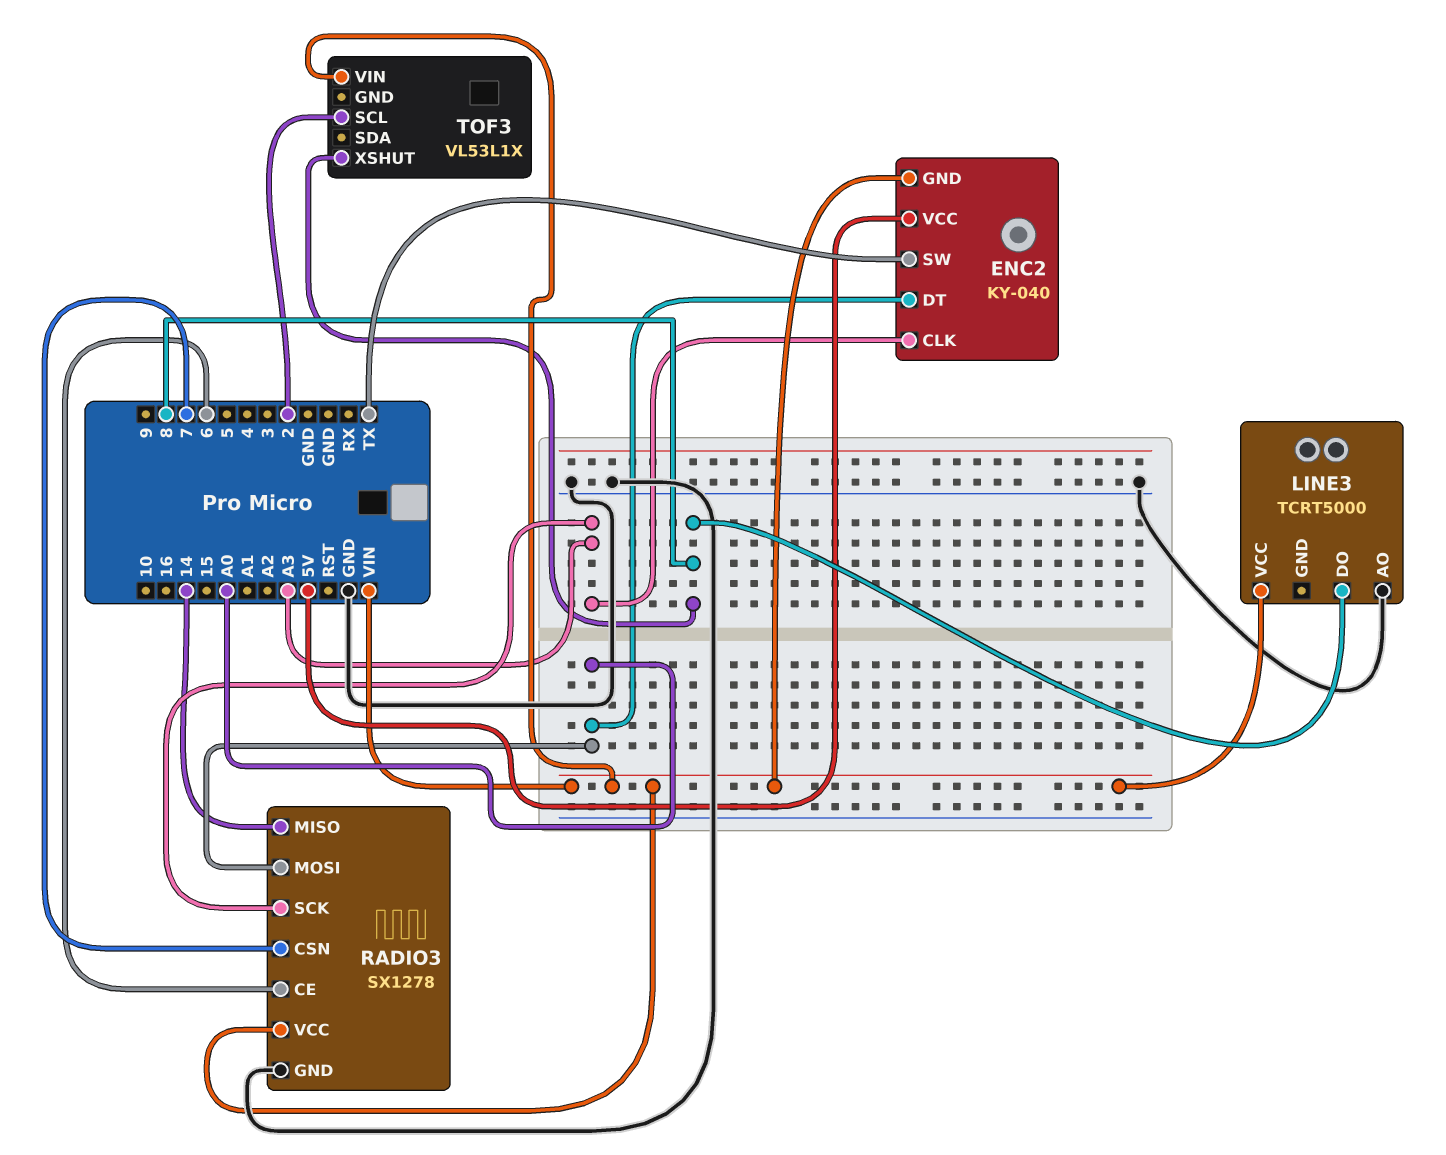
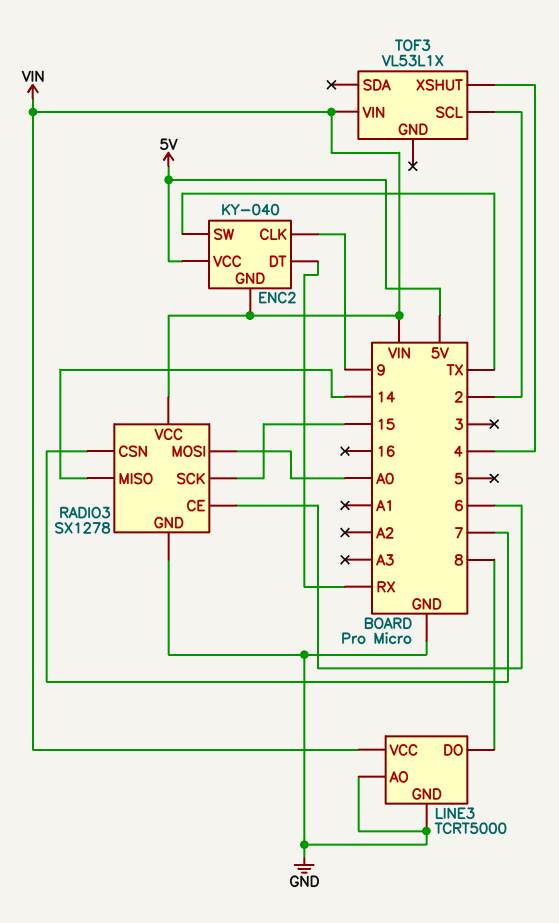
ENC2 pin CLK: A3 -> 9
ENC2 pin DT: A0 -> RX
LINE3 pin GND: none -> GND
RADIO3 pin SCK: A3 -> 15
TOF3 pin XSHUT: 8 -> 4

